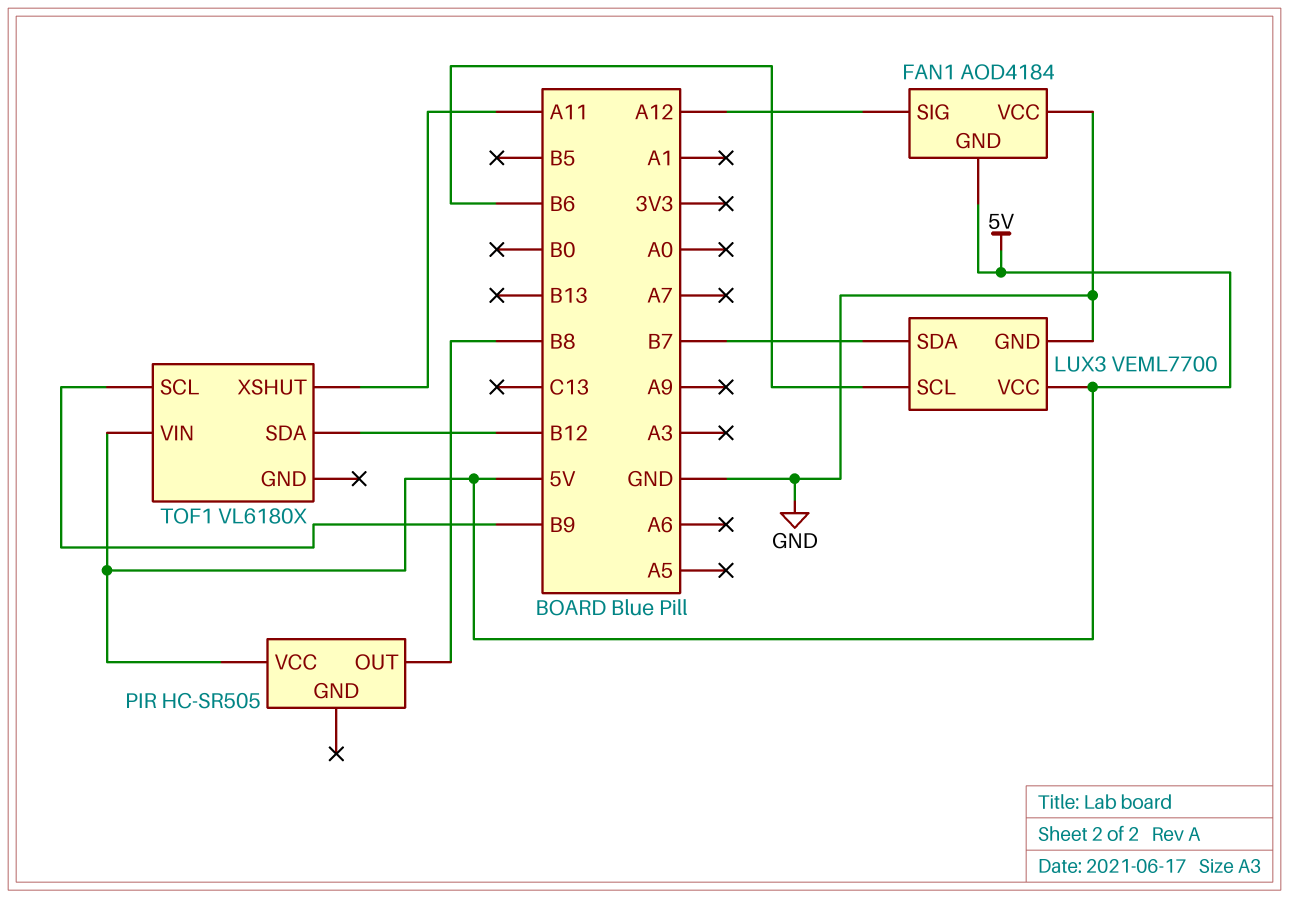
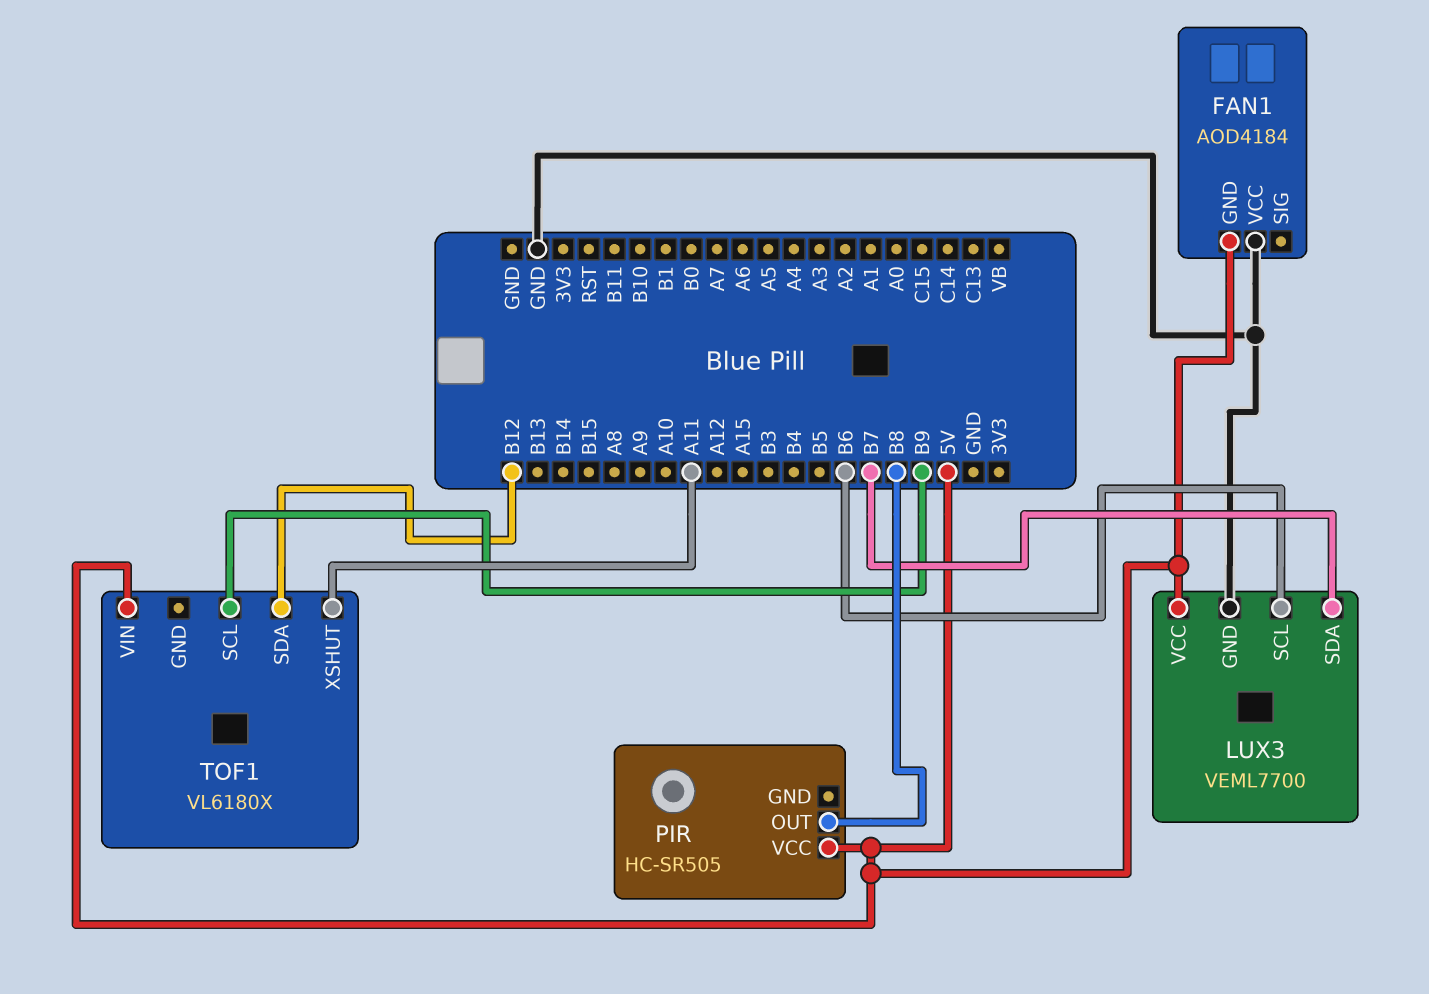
FAN1 pin SIG: A12 -> none

